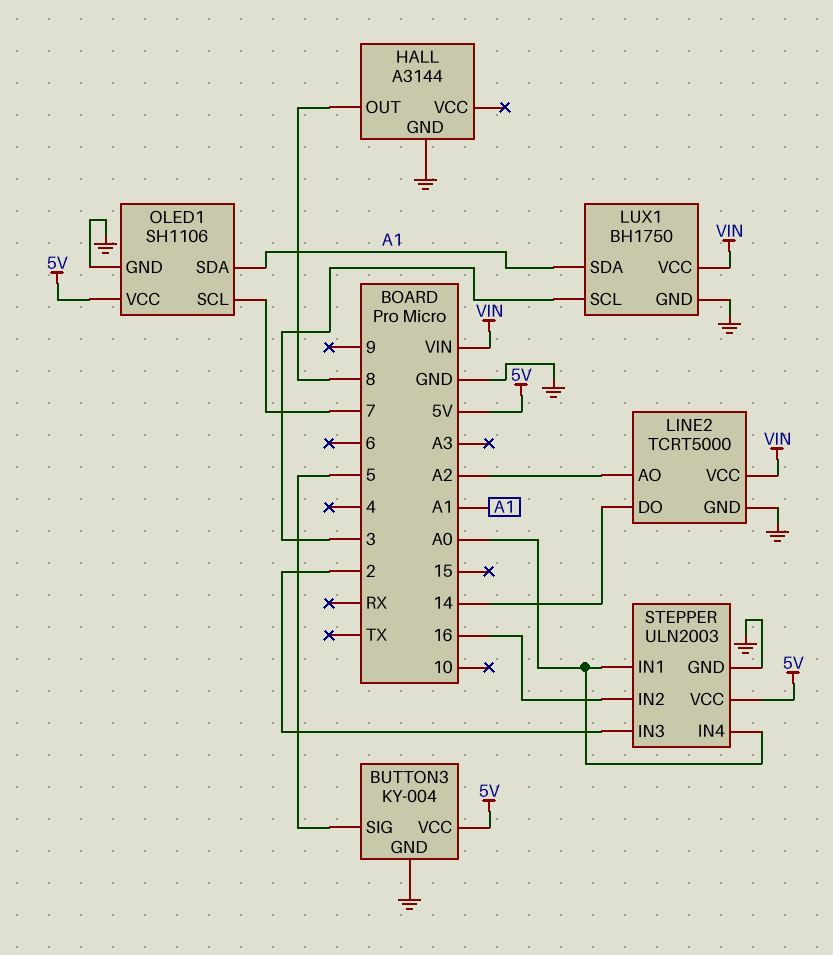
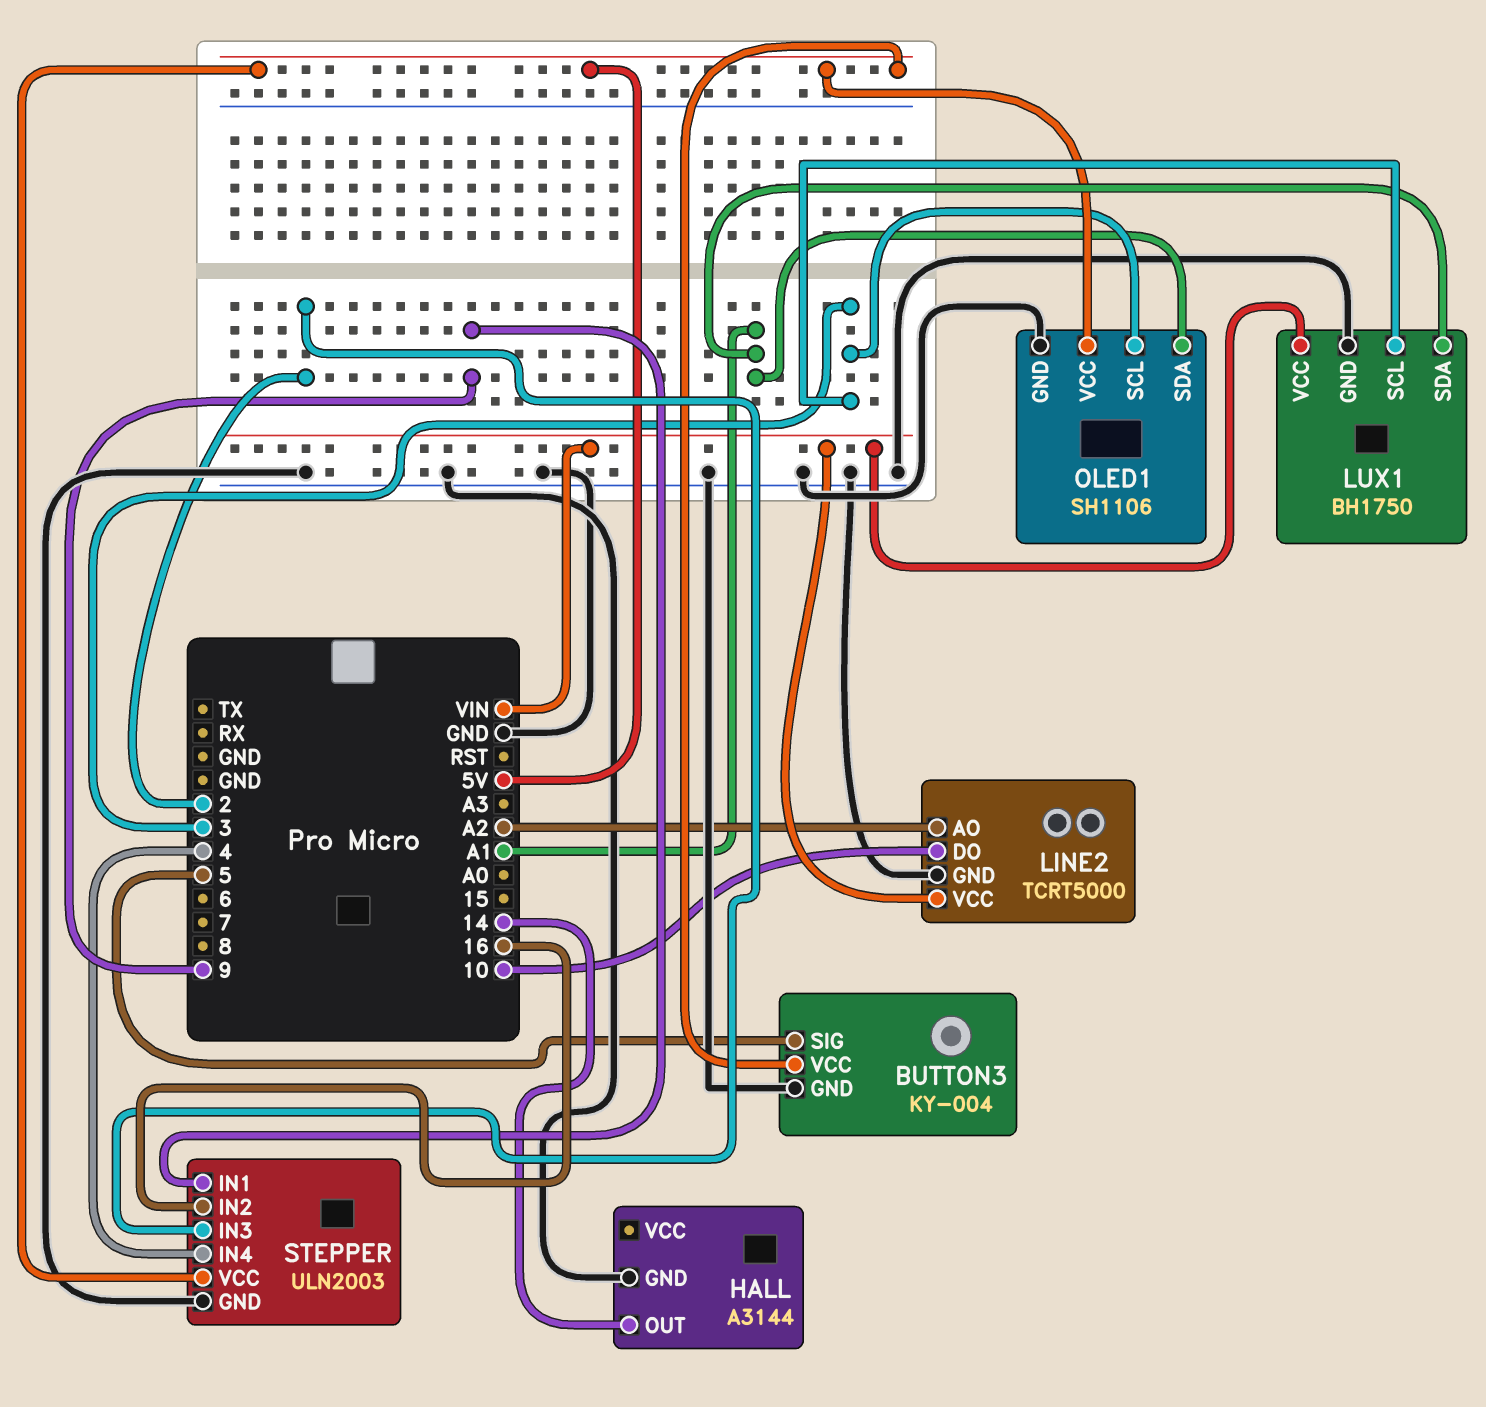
HALL pin OUT: 8 -> 14
LINE2 pin DO: 14 -> 10
OLED1 pin SCL: 7 -> 3
STEPPER pin IN1: A0 -> 9
STEPPER pin IN4: A0 -> 4

